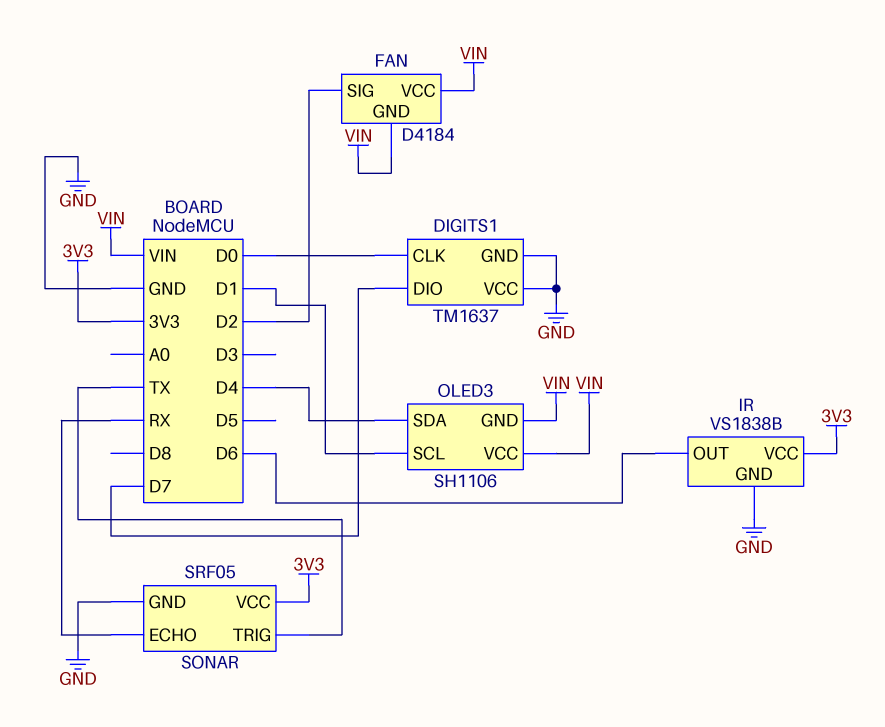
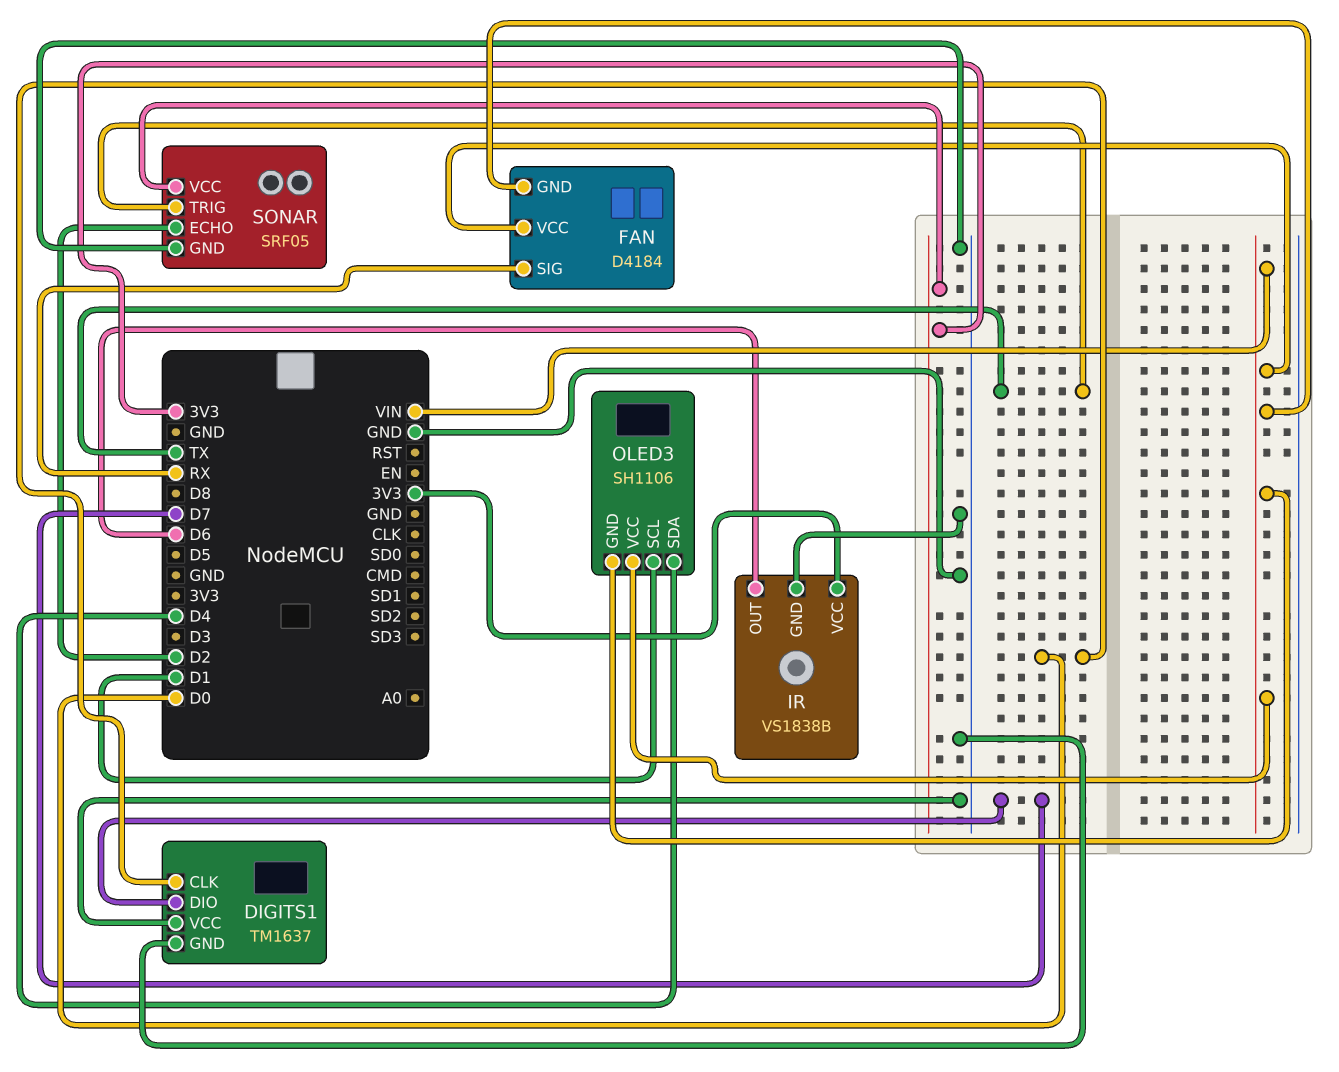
FAN pin SIG: D2 -> RX
SONAR pin ECHO: RX -> D2

